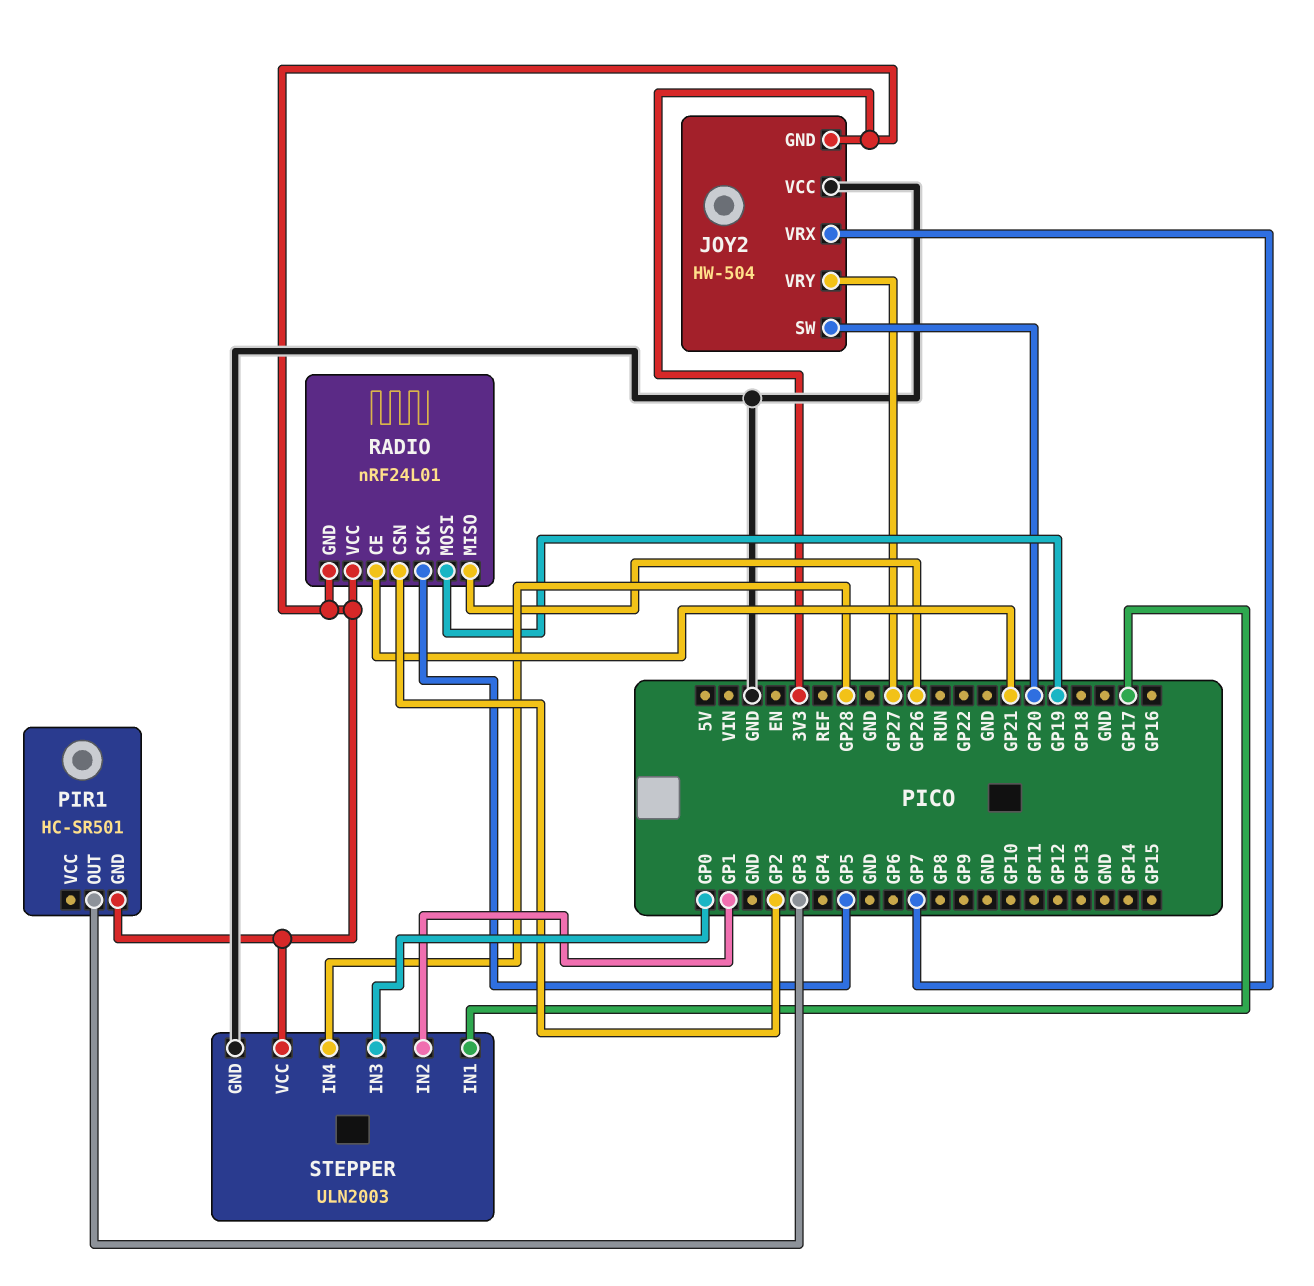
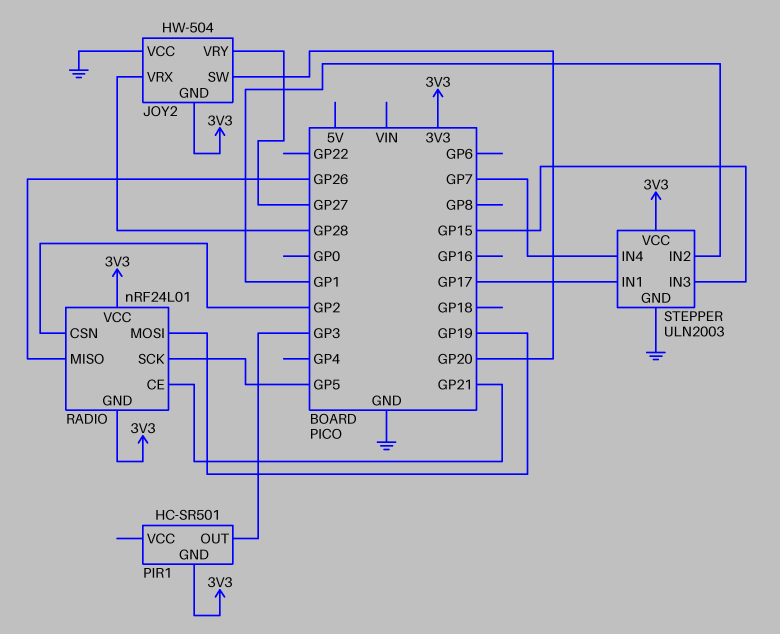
JOY2 pin VRX: GP7 -> GP28
STEPPER pin IN3: GP0 -> GP15
STEPPER pin IN4: GP28 -> GP7

